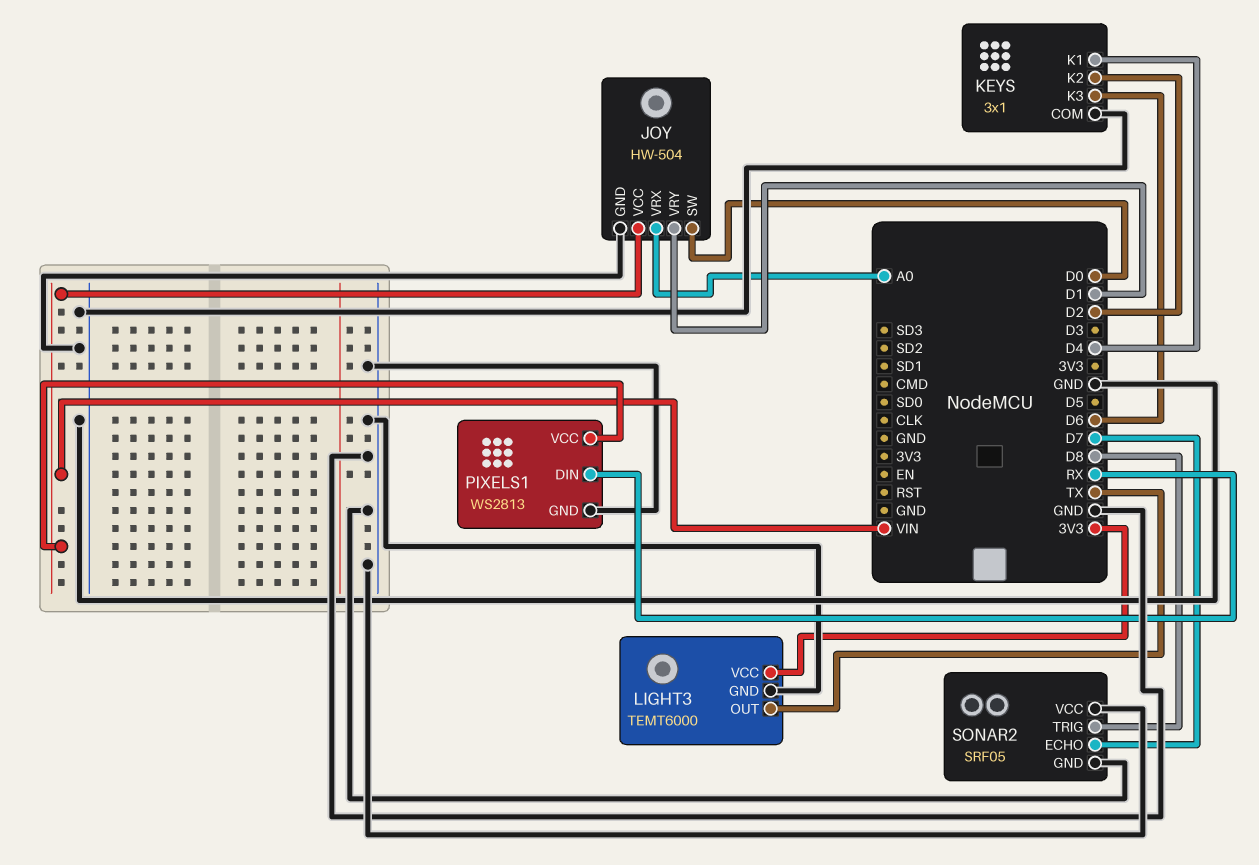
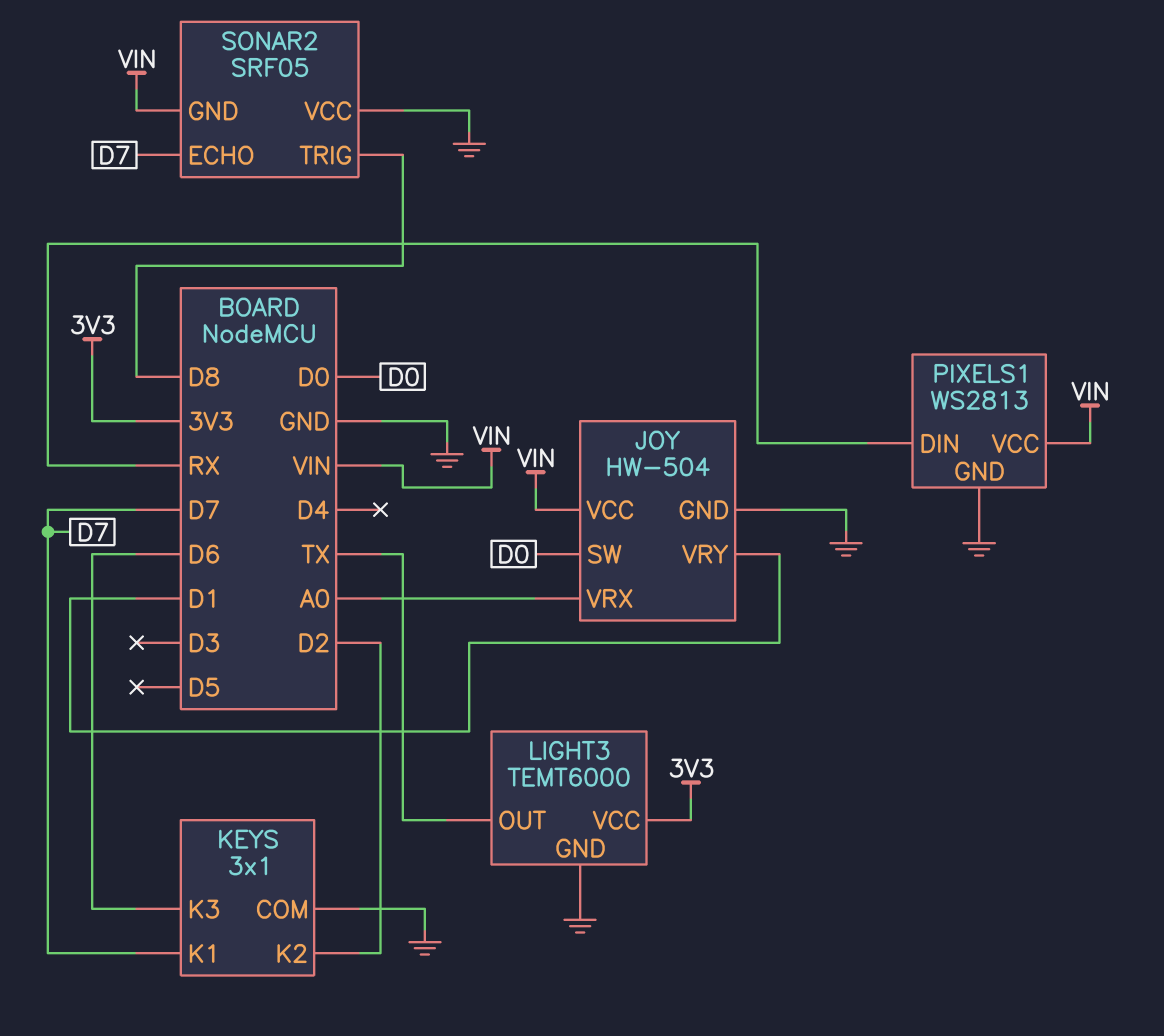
KEYS pin K1: D4 -> D7
SONAR2 pin GND: GND -> VIN

